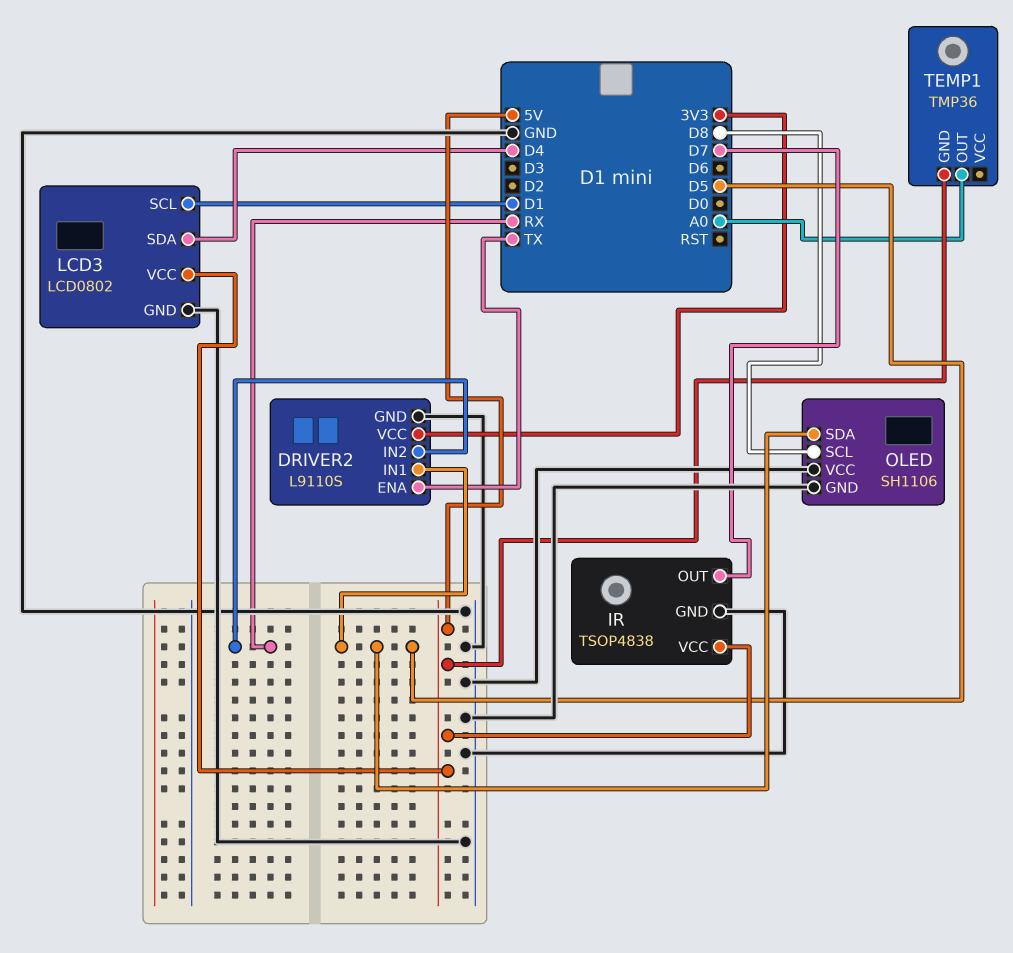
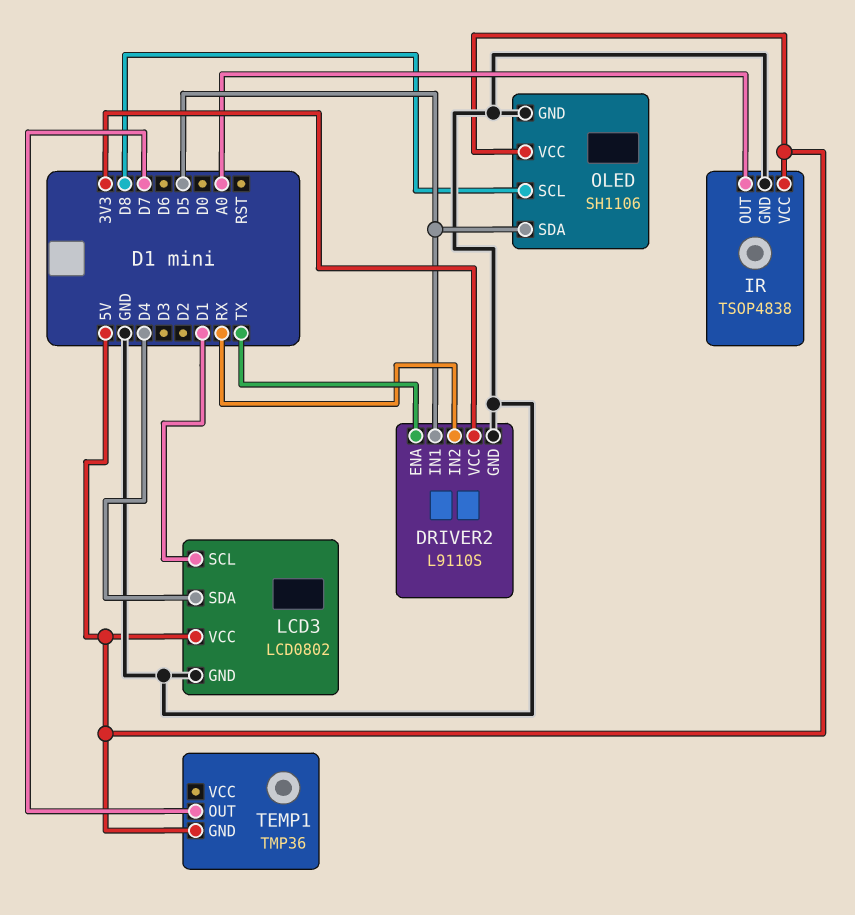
IR pin OUT: D7 -> A0
OLED pin VCC: GND -> 5V
TEMP1 pin OUT: A0 -> D7

